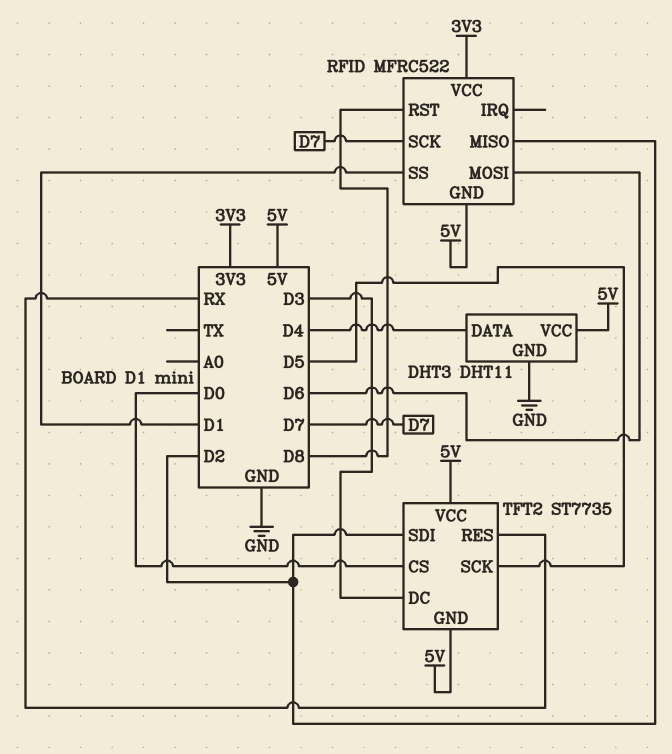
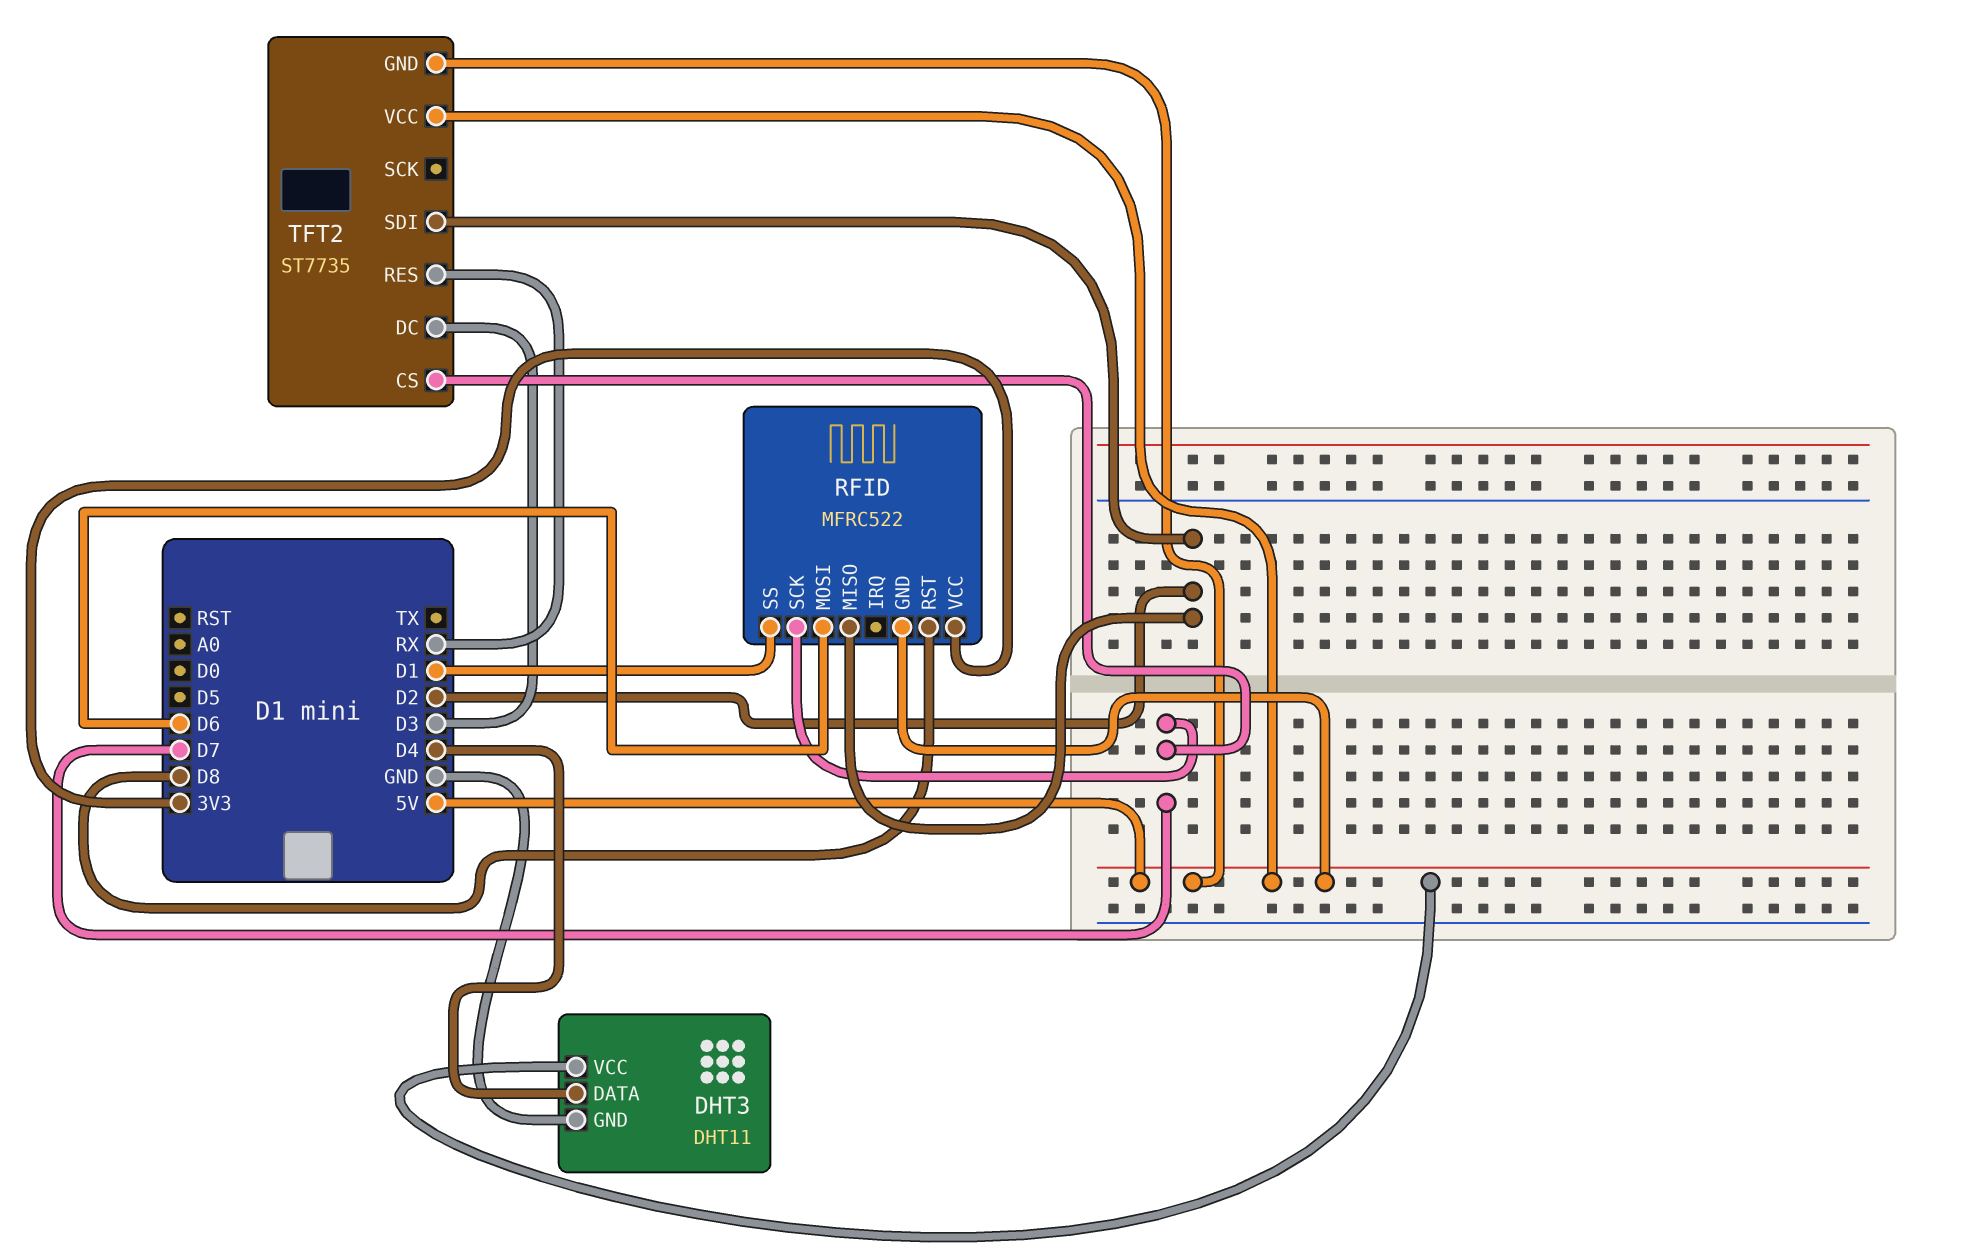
TFT2 pin CS: D0 -> D7
TFT2 pin SCK: D5 -> none

